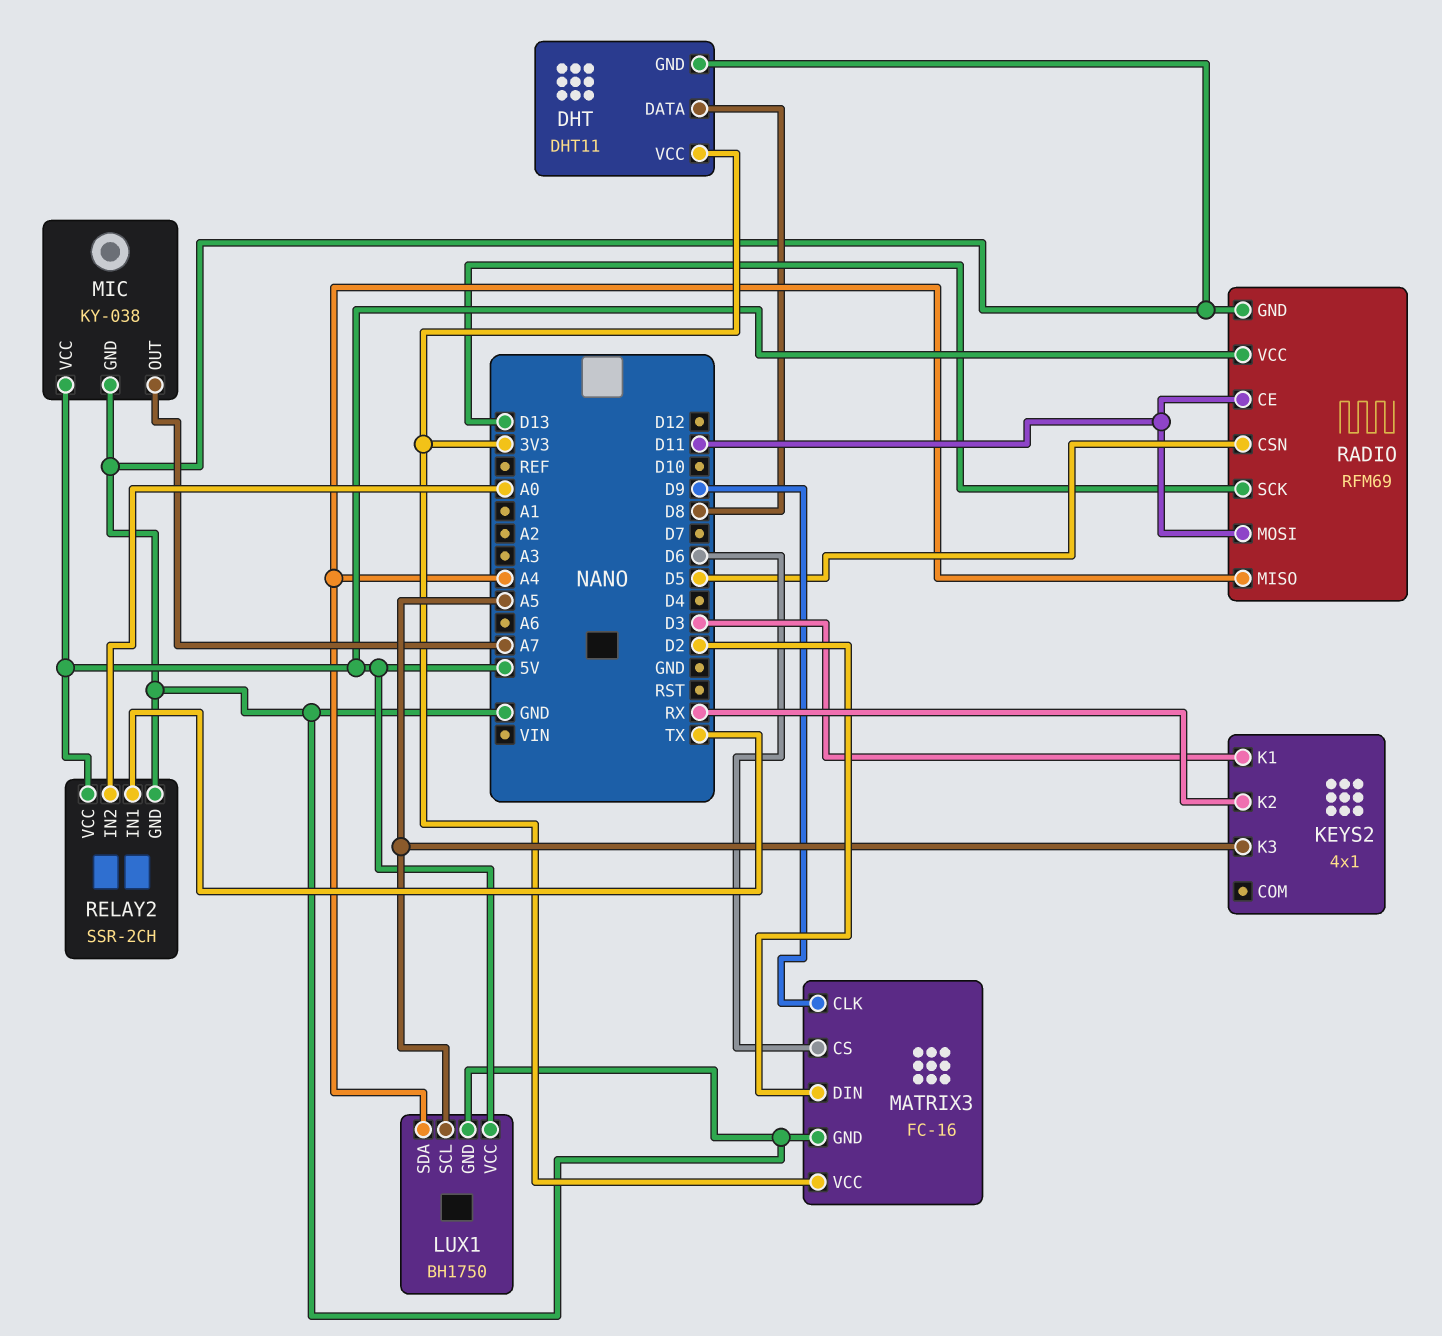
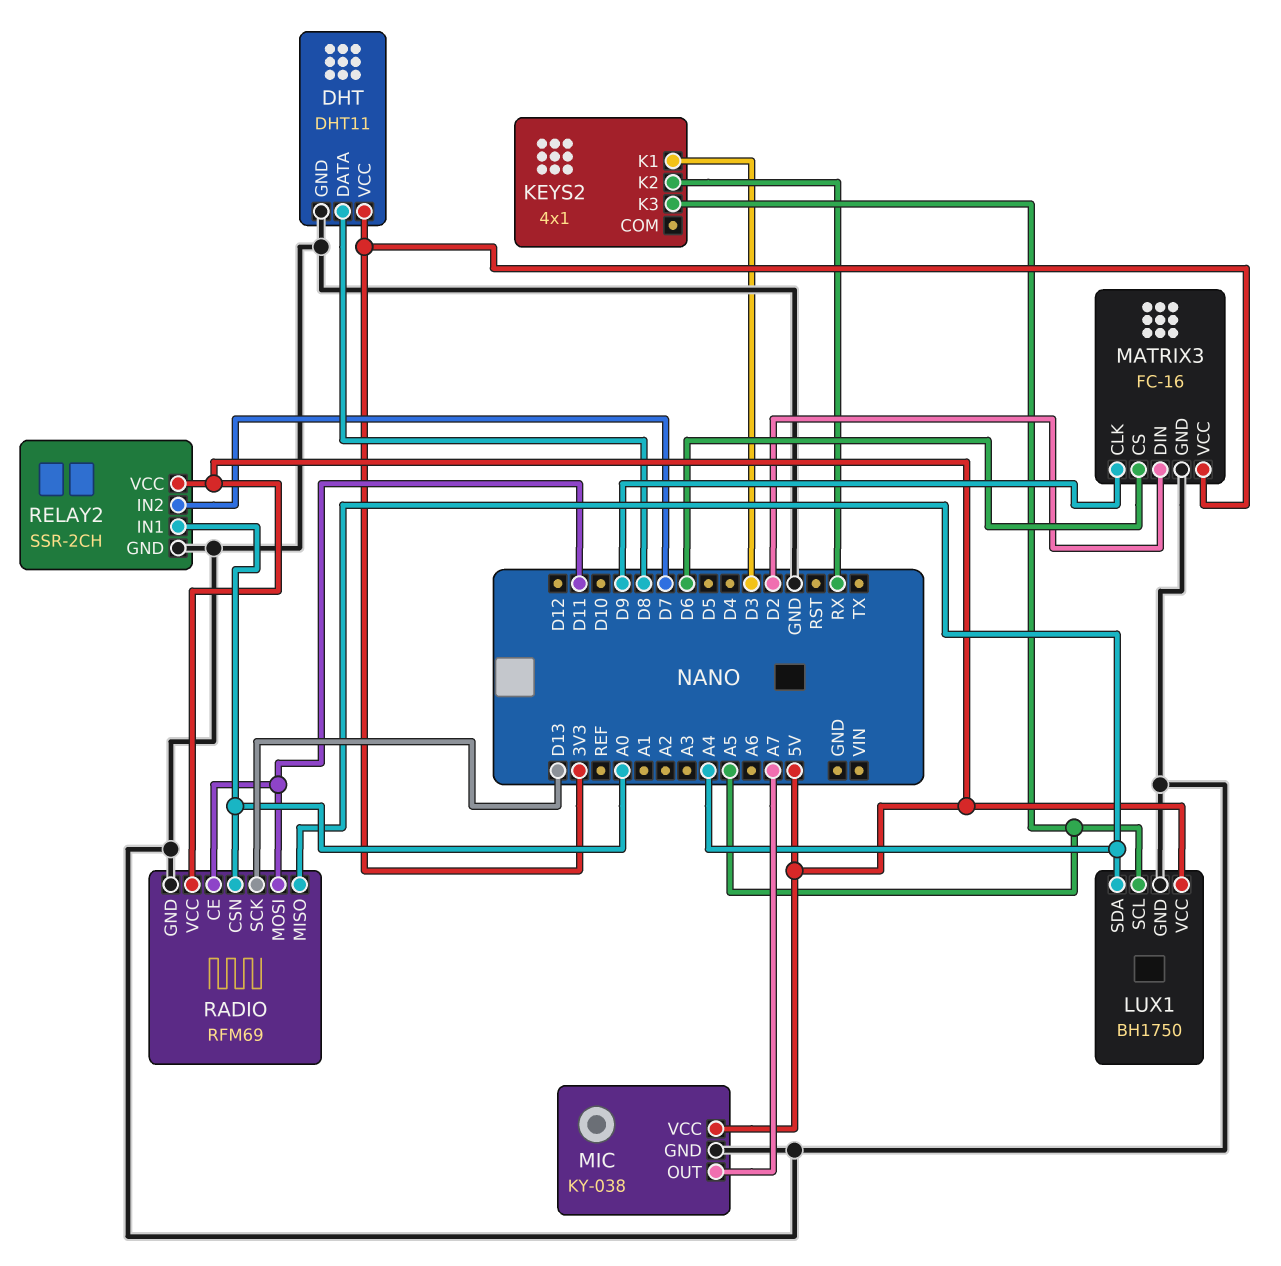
RADIO pin CSN: D5 -> A0
RELAY2 pin IN1: TX -> A0
RELAY2 pin IN2: A0 -> D7

